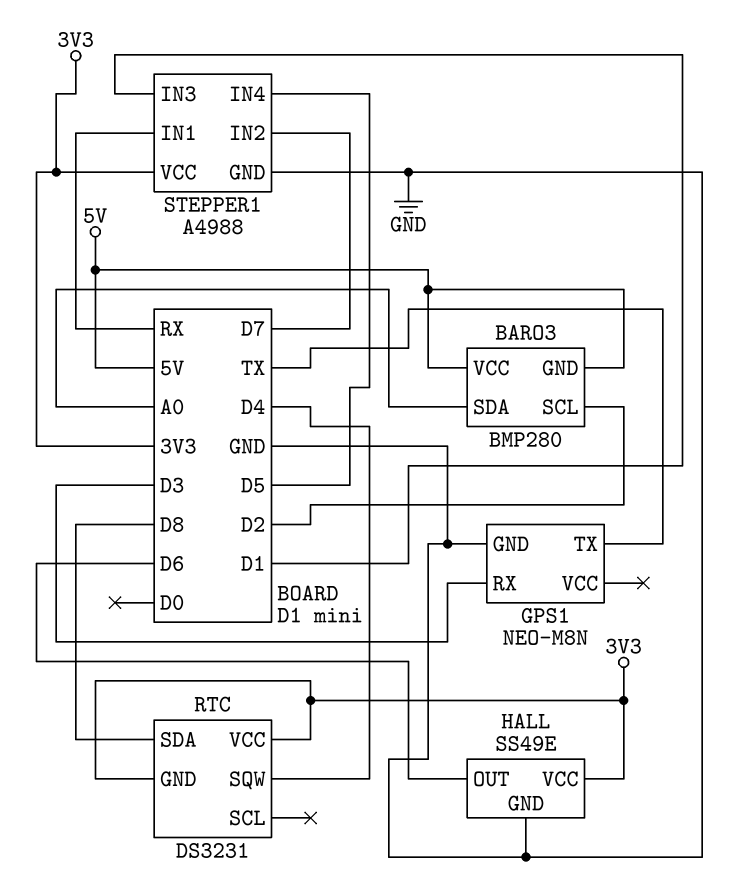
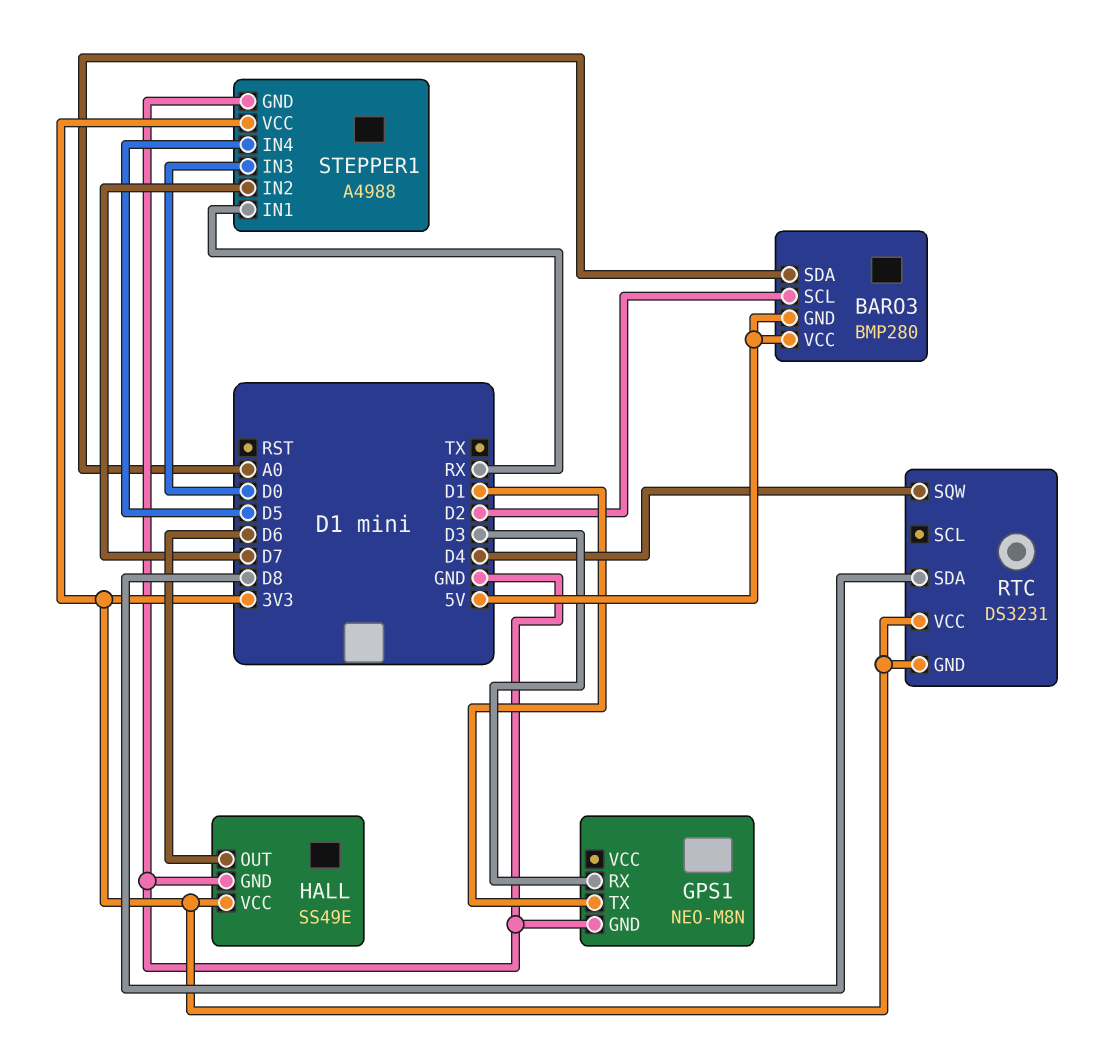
GPS1 pin TX: TX -> D1
STEPPER1 pin IN3: D1 -> D0

